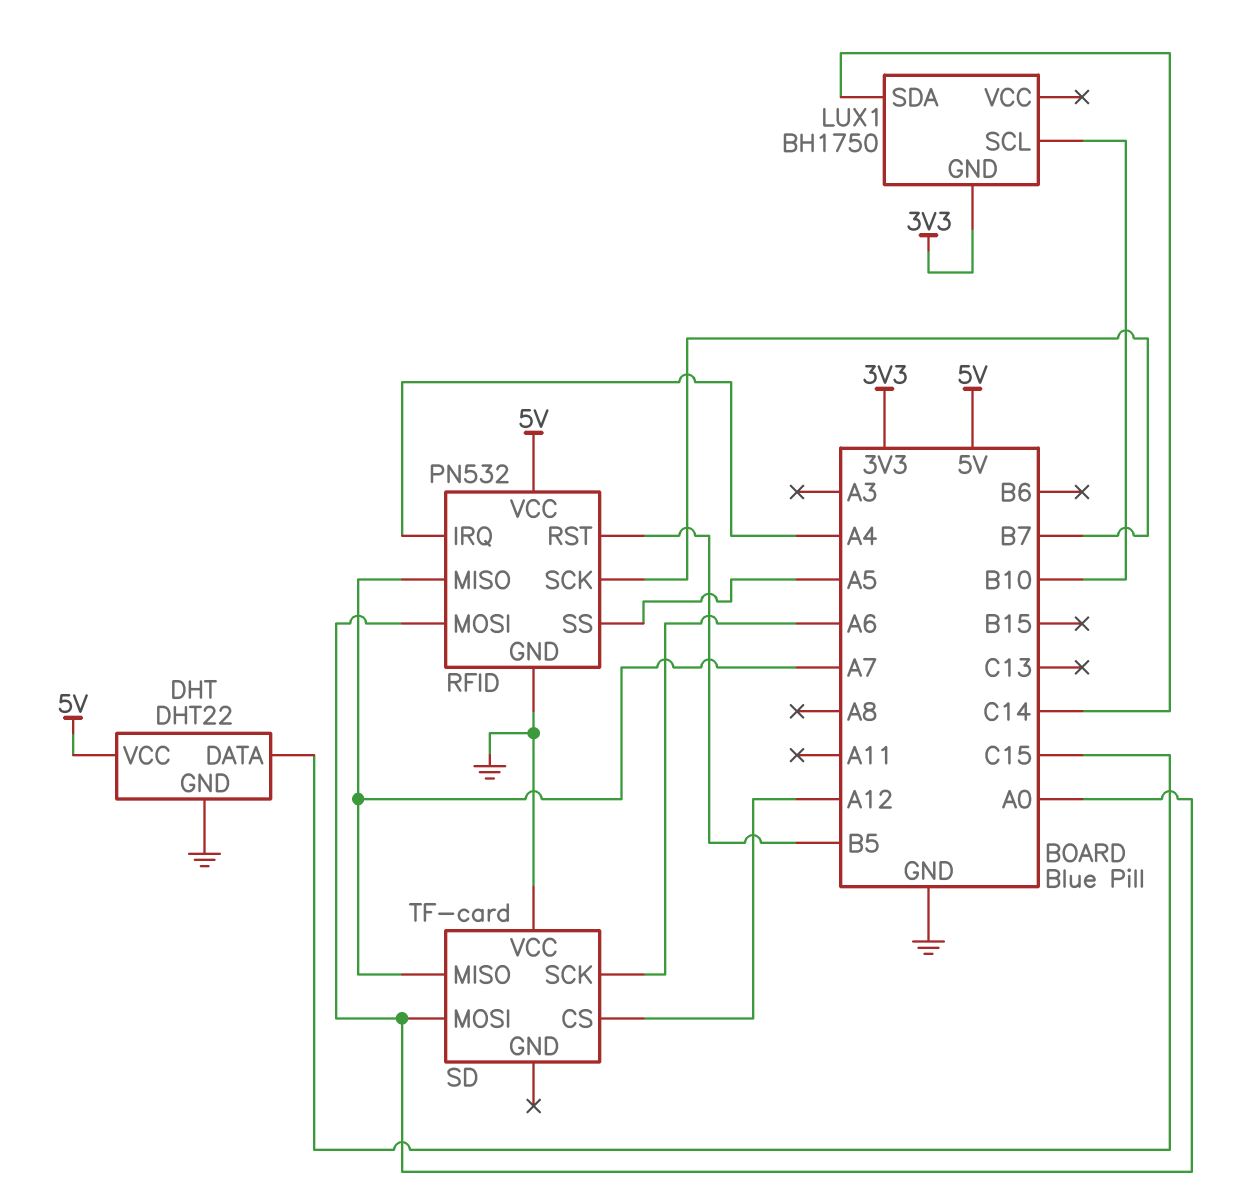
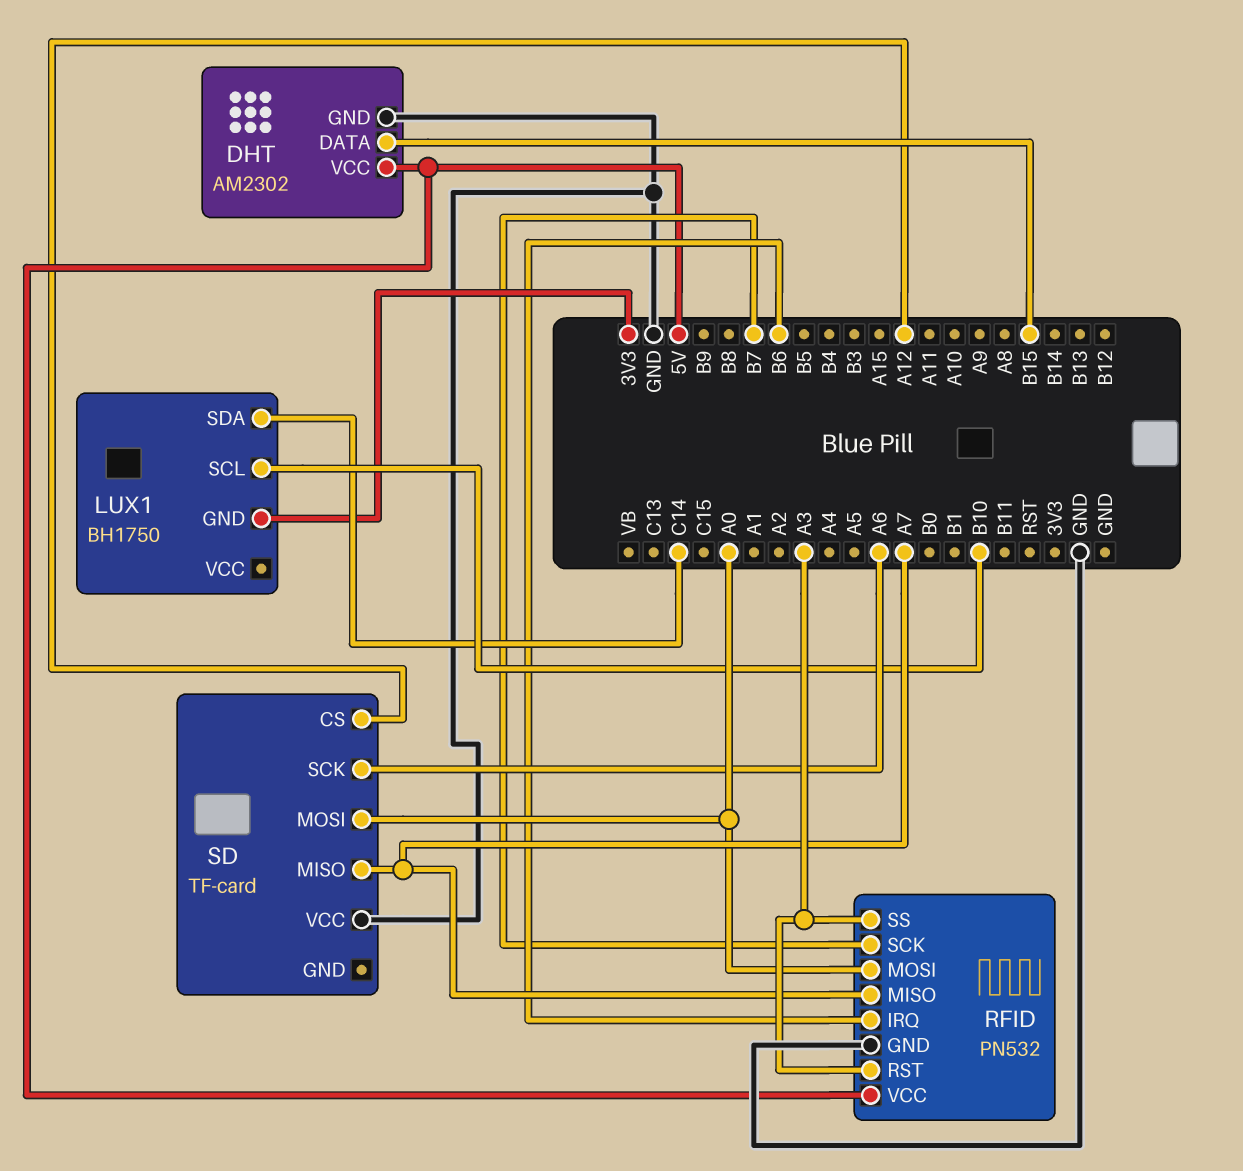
DHT: DHT22 -> AM2302
DHT pin DATA: C15 -> B15
RFID pin IRQ: A4 -> B6
RFID pin RST: B5 -> A3
RFID pin SS: A5 -> A3

